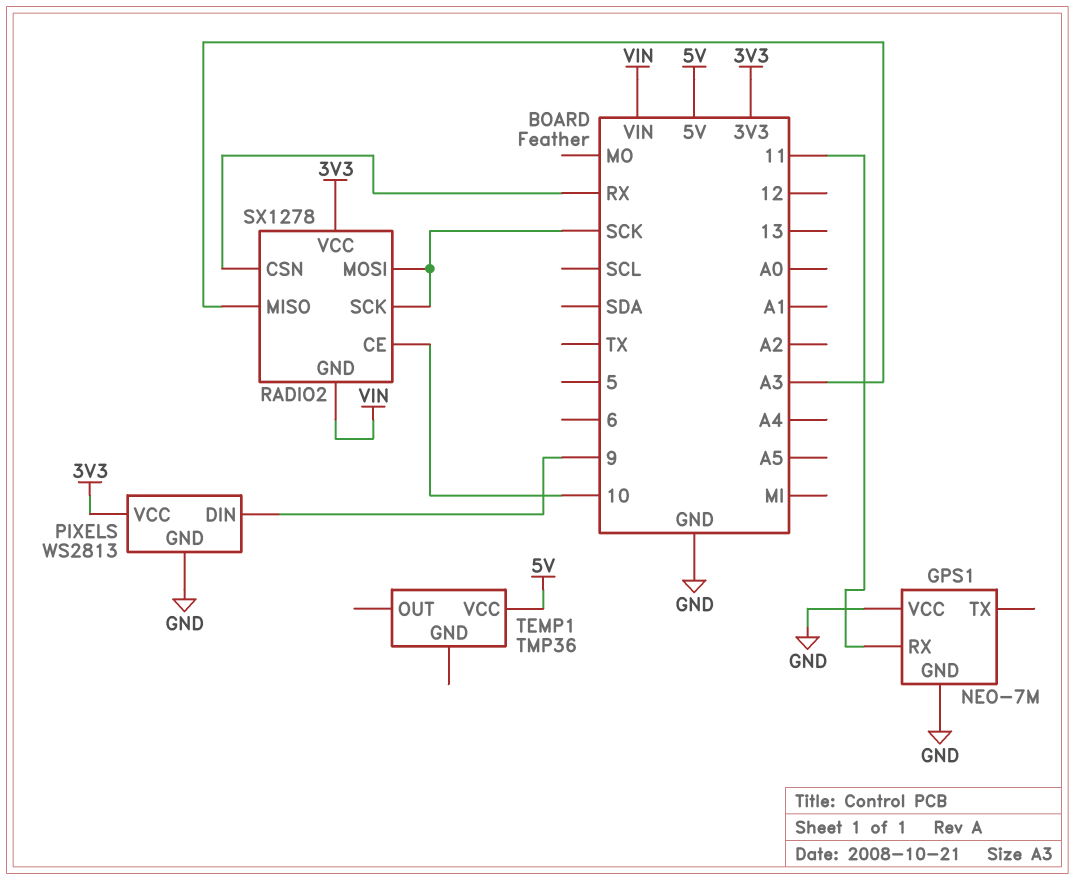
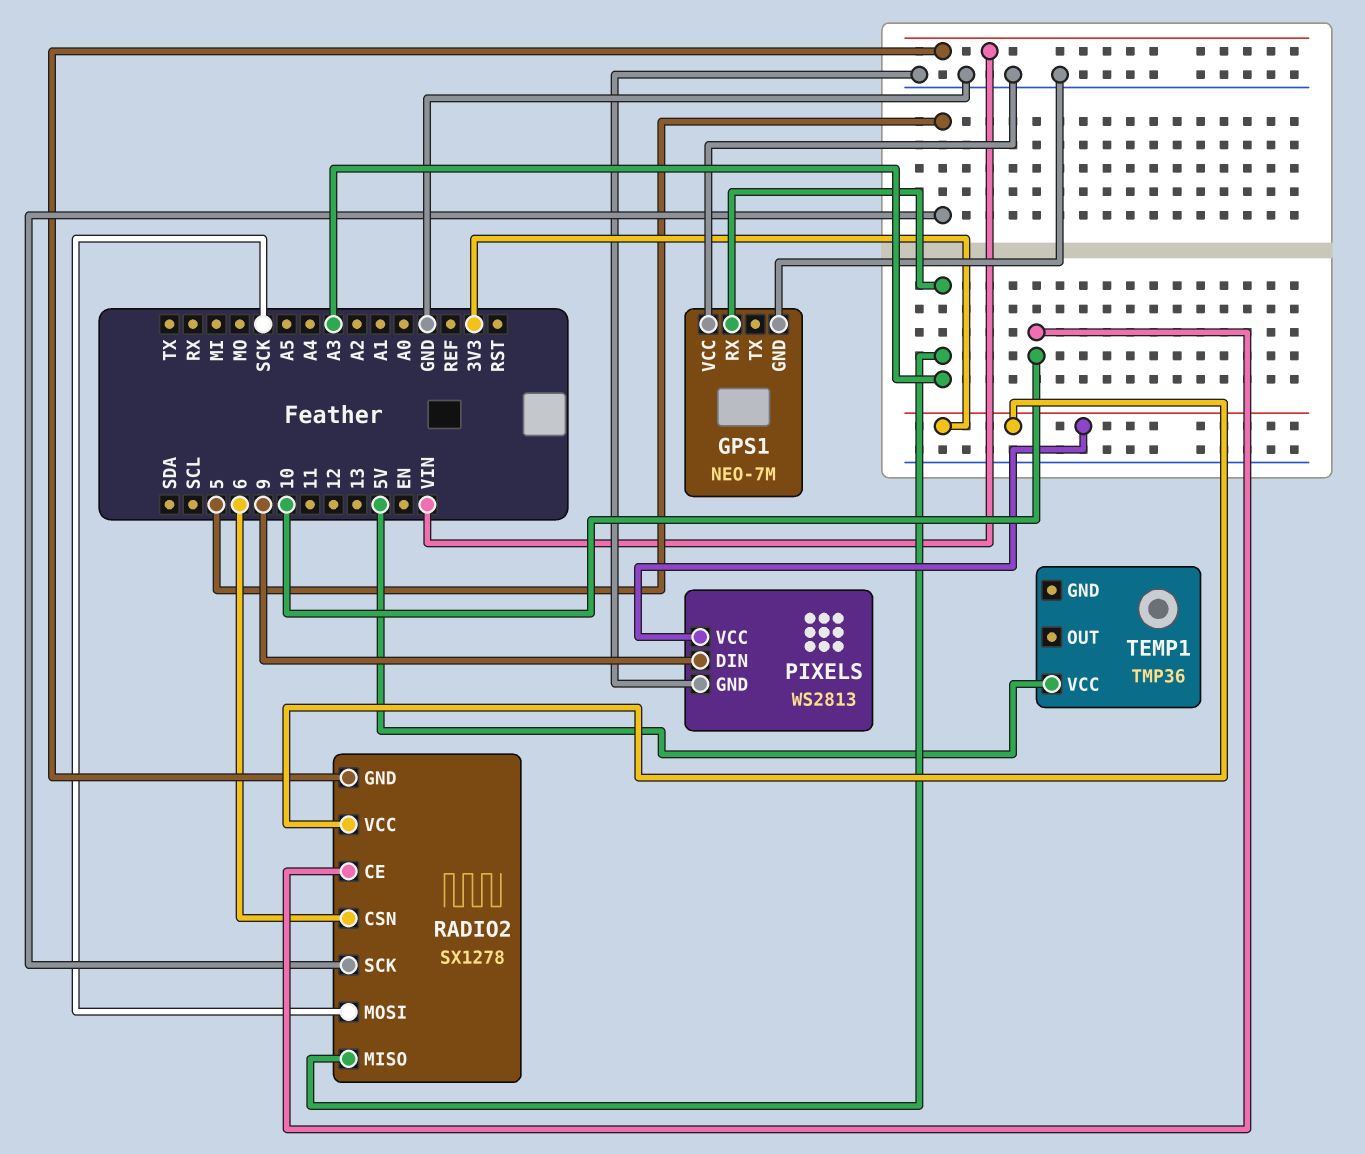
GPS1 pin RX: 11 -> A3
RADIO2 pin CSN: RX -> 6
RADIO2 pin SCK: SCK -> 5

